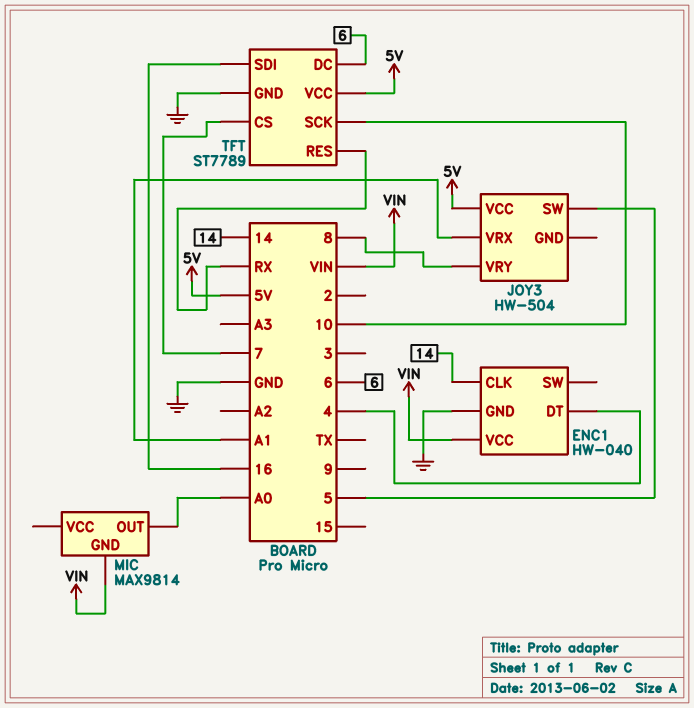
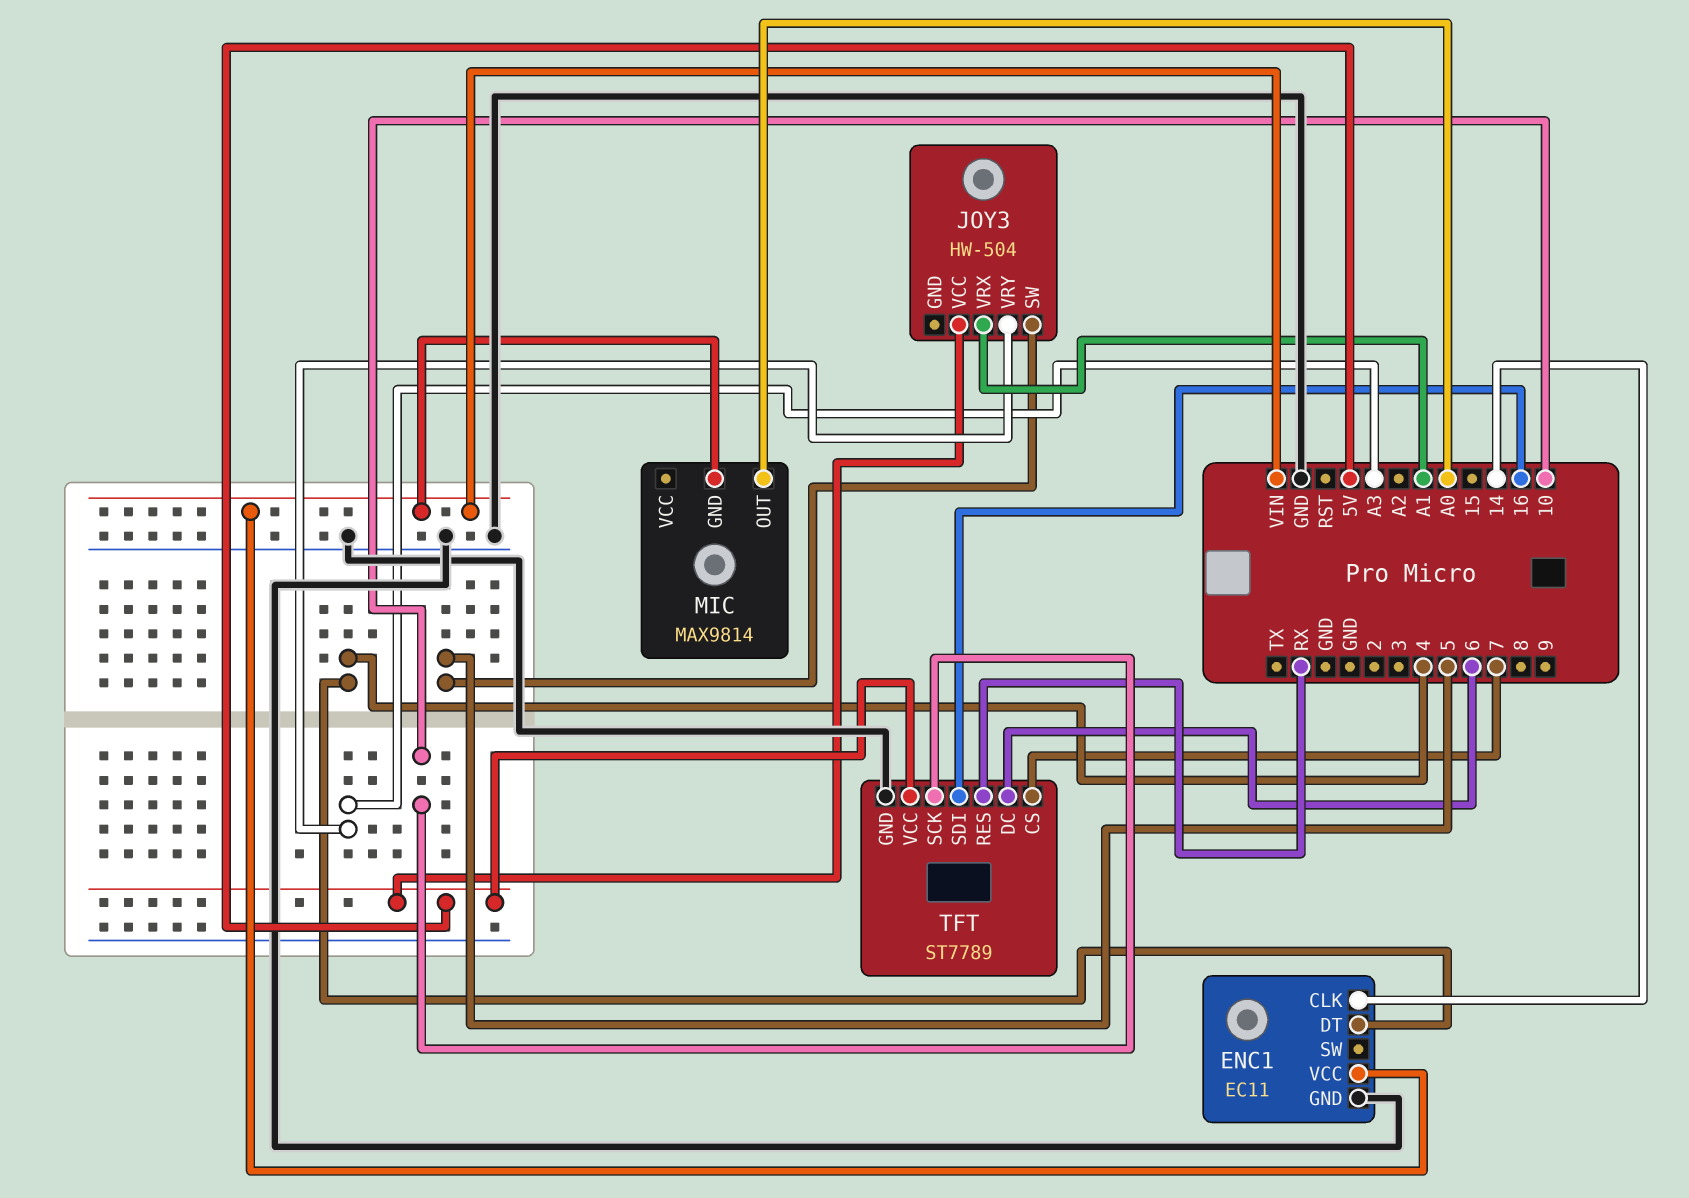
ENC1: HW-040 -> EC11
JOY3 pin VRY: 8 -> A3

